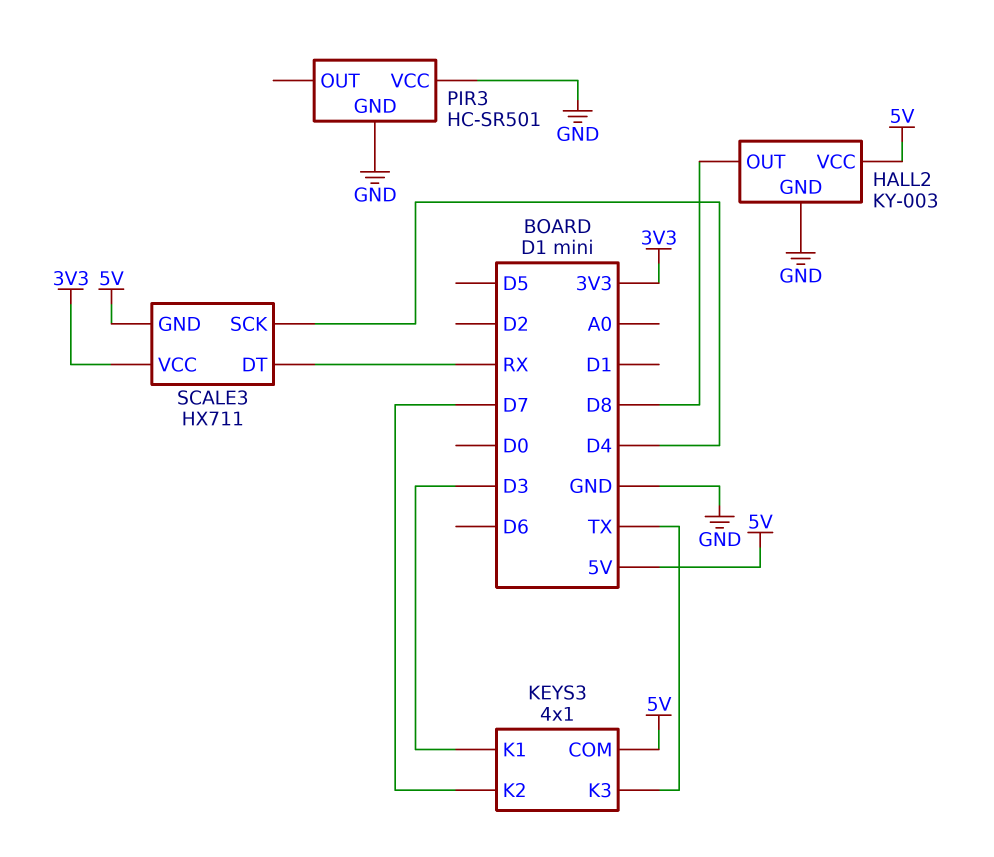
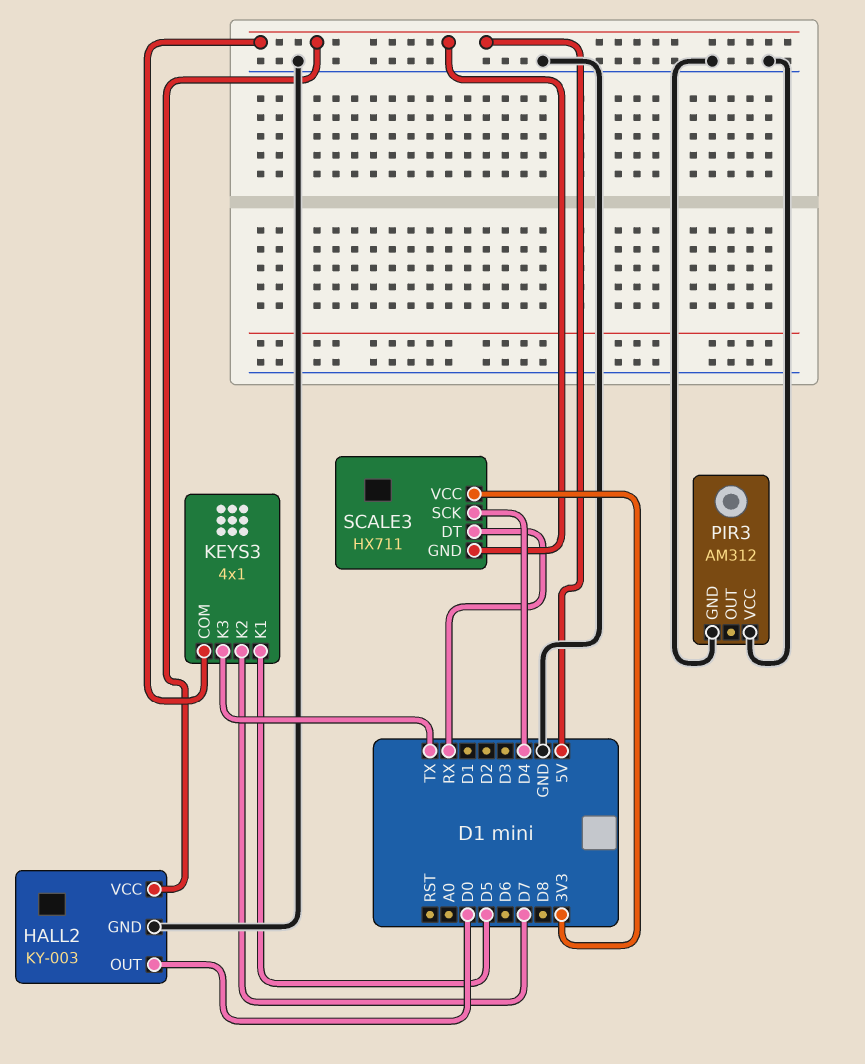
HALL2 pin OUT: D8 -> D0
KEYS3 pin K1: D3 -> D5
PIR3: HC-SR501 -> AM312

